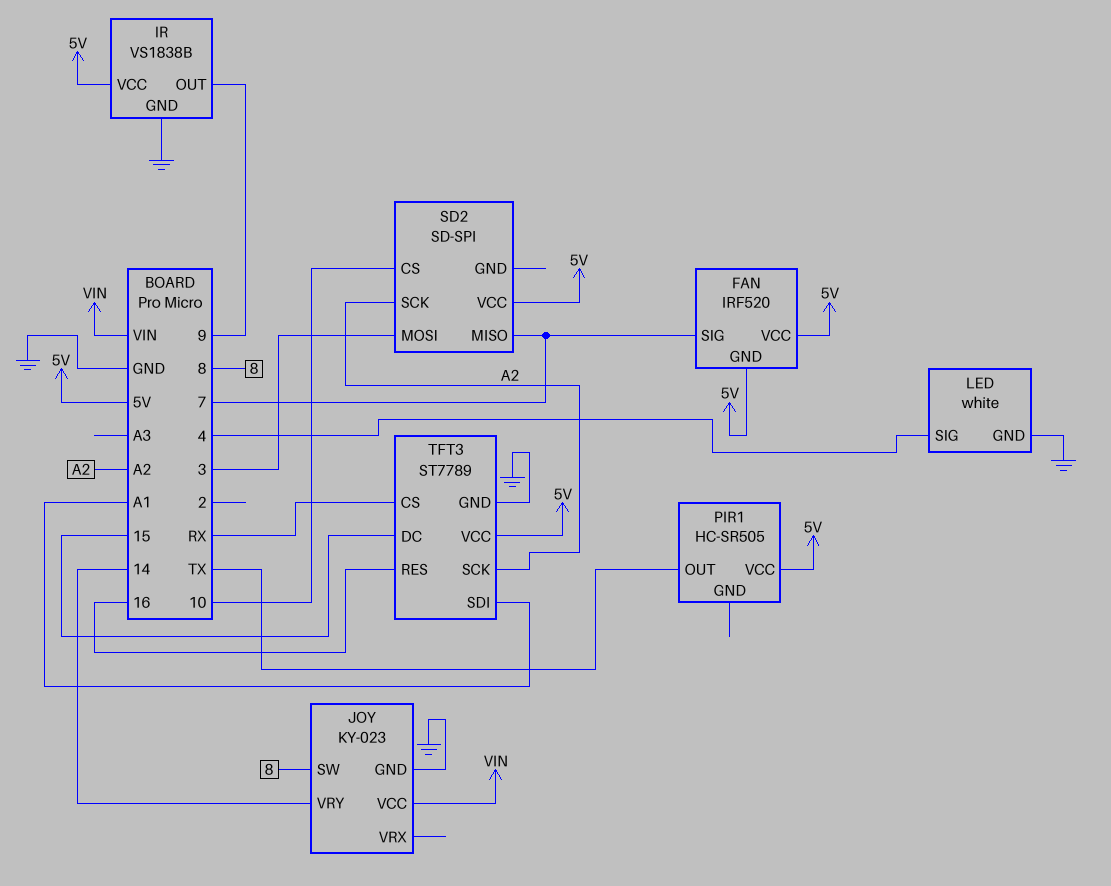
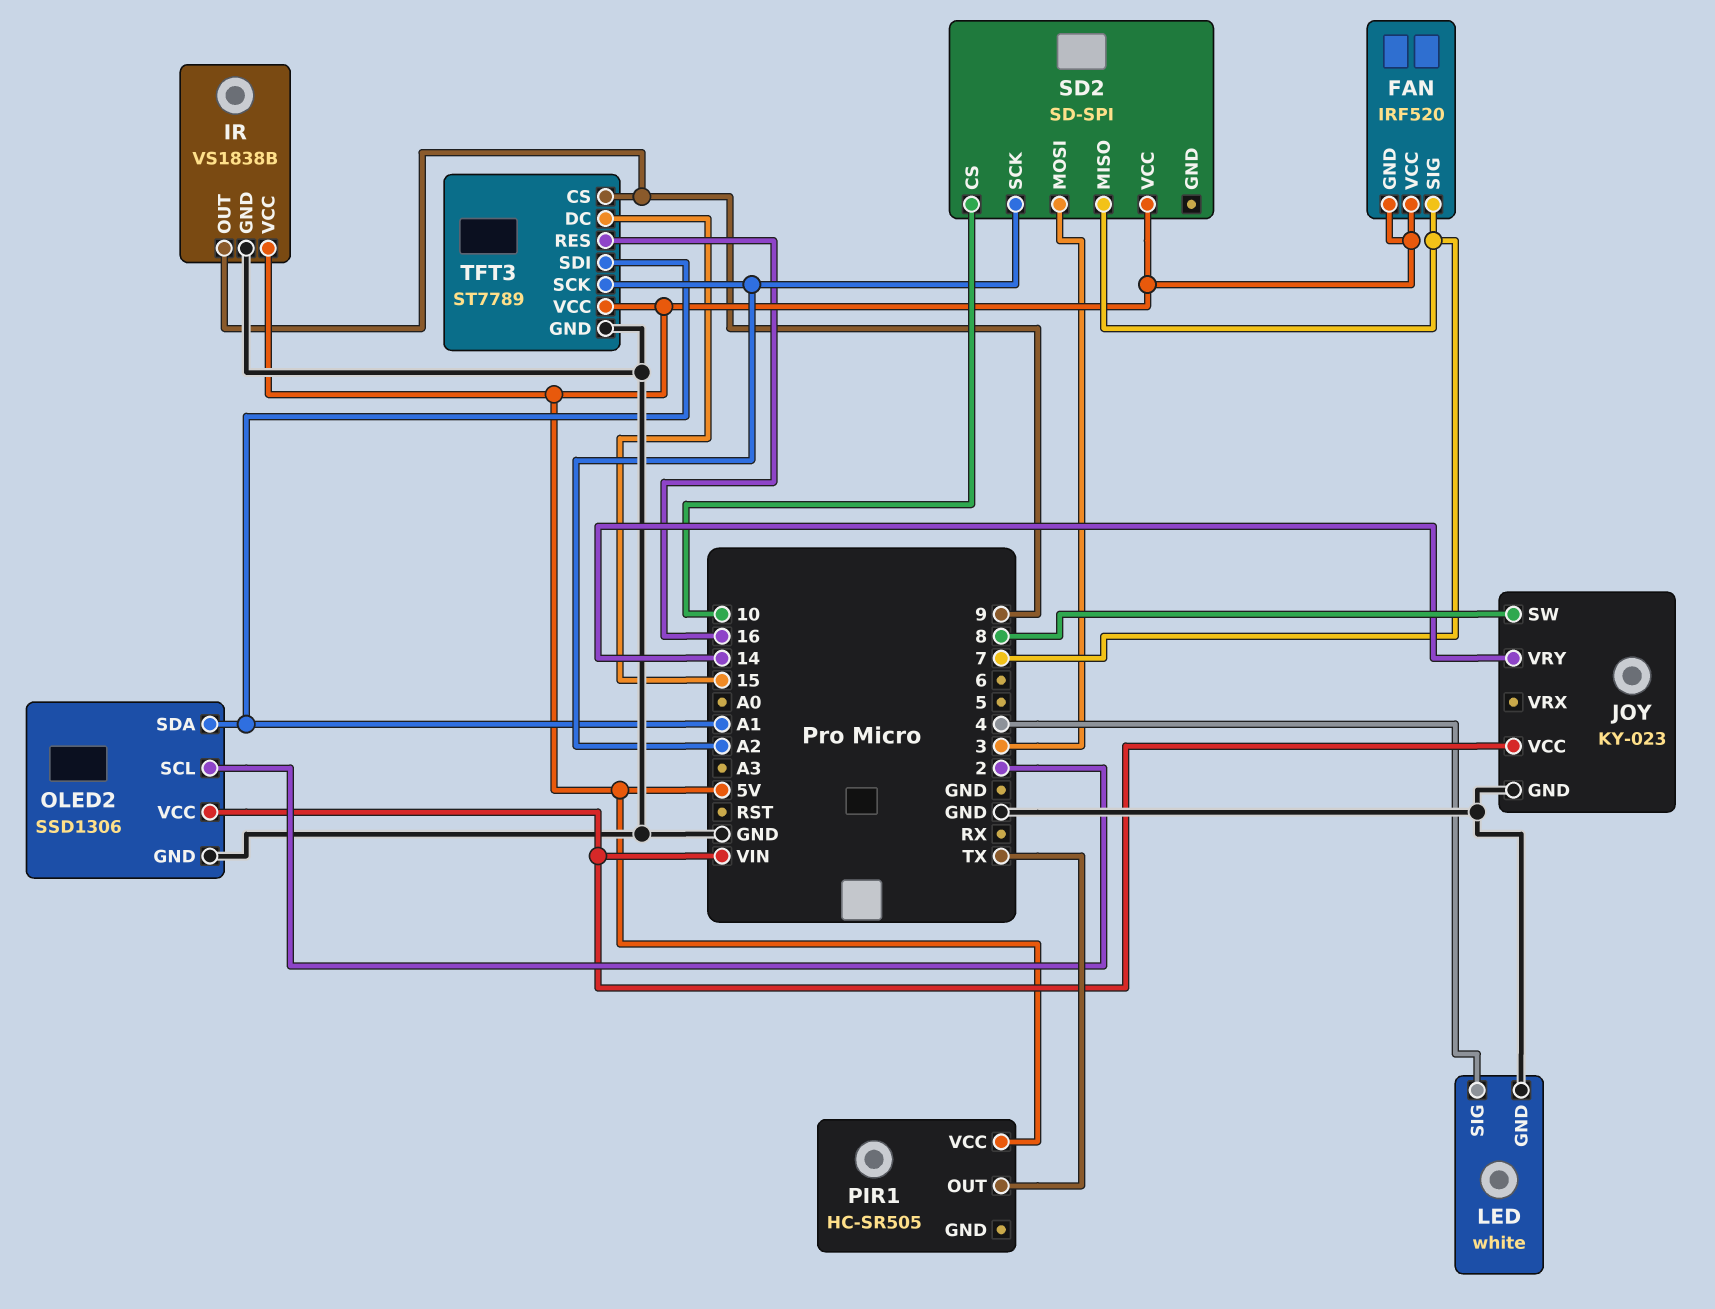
OLED2: none -> SSD1306
OLED2 pin GND: none -> GND
OLED2 pin SCL: none -> 2
OLED2 pin SDA: none -> A1
OLED2 pin VCC: none -> VIN
TFT3 pin CS: RX -> 9

